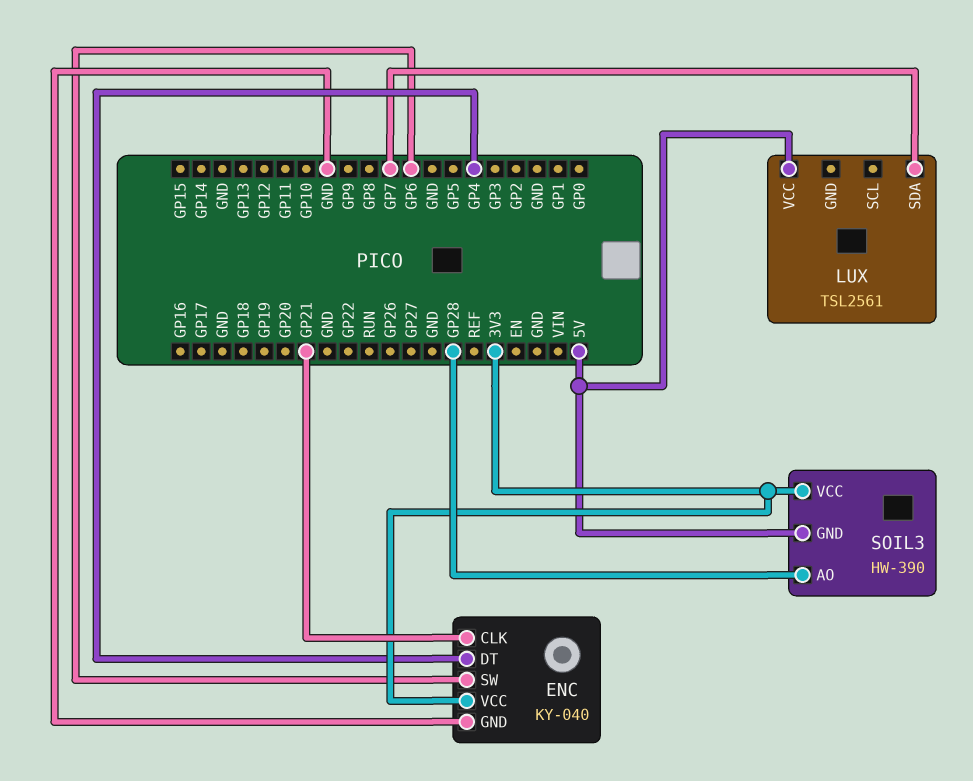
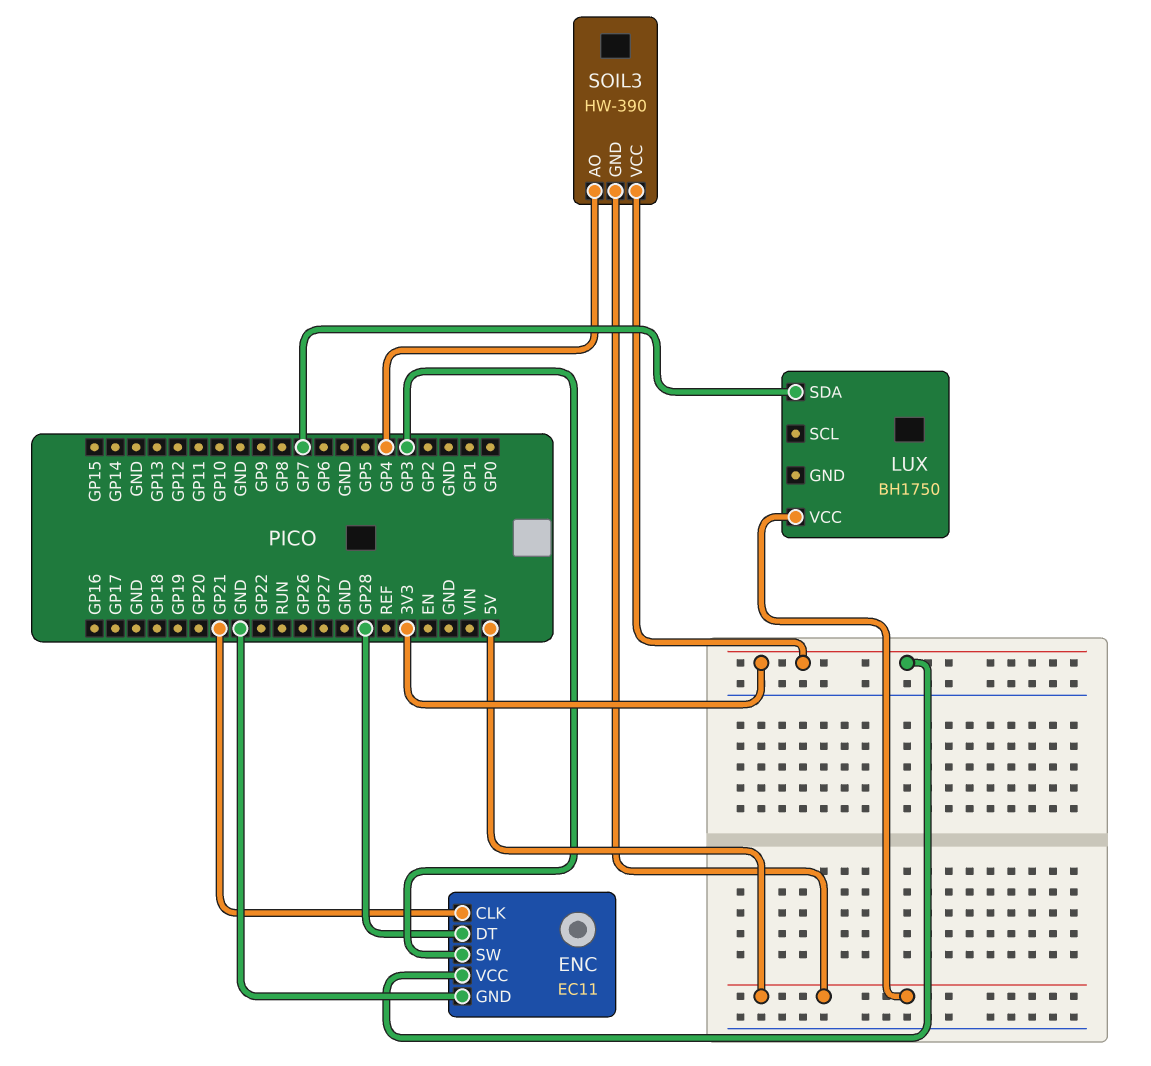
ENC: KY-040 -> EC11
ENC pin DT: GP4 -> GP28
ENC pin SW: GP6 -> GP3
LUX: TSL2561 -> BH1750
SOIL3 pin AO: GP28 -> GP4

